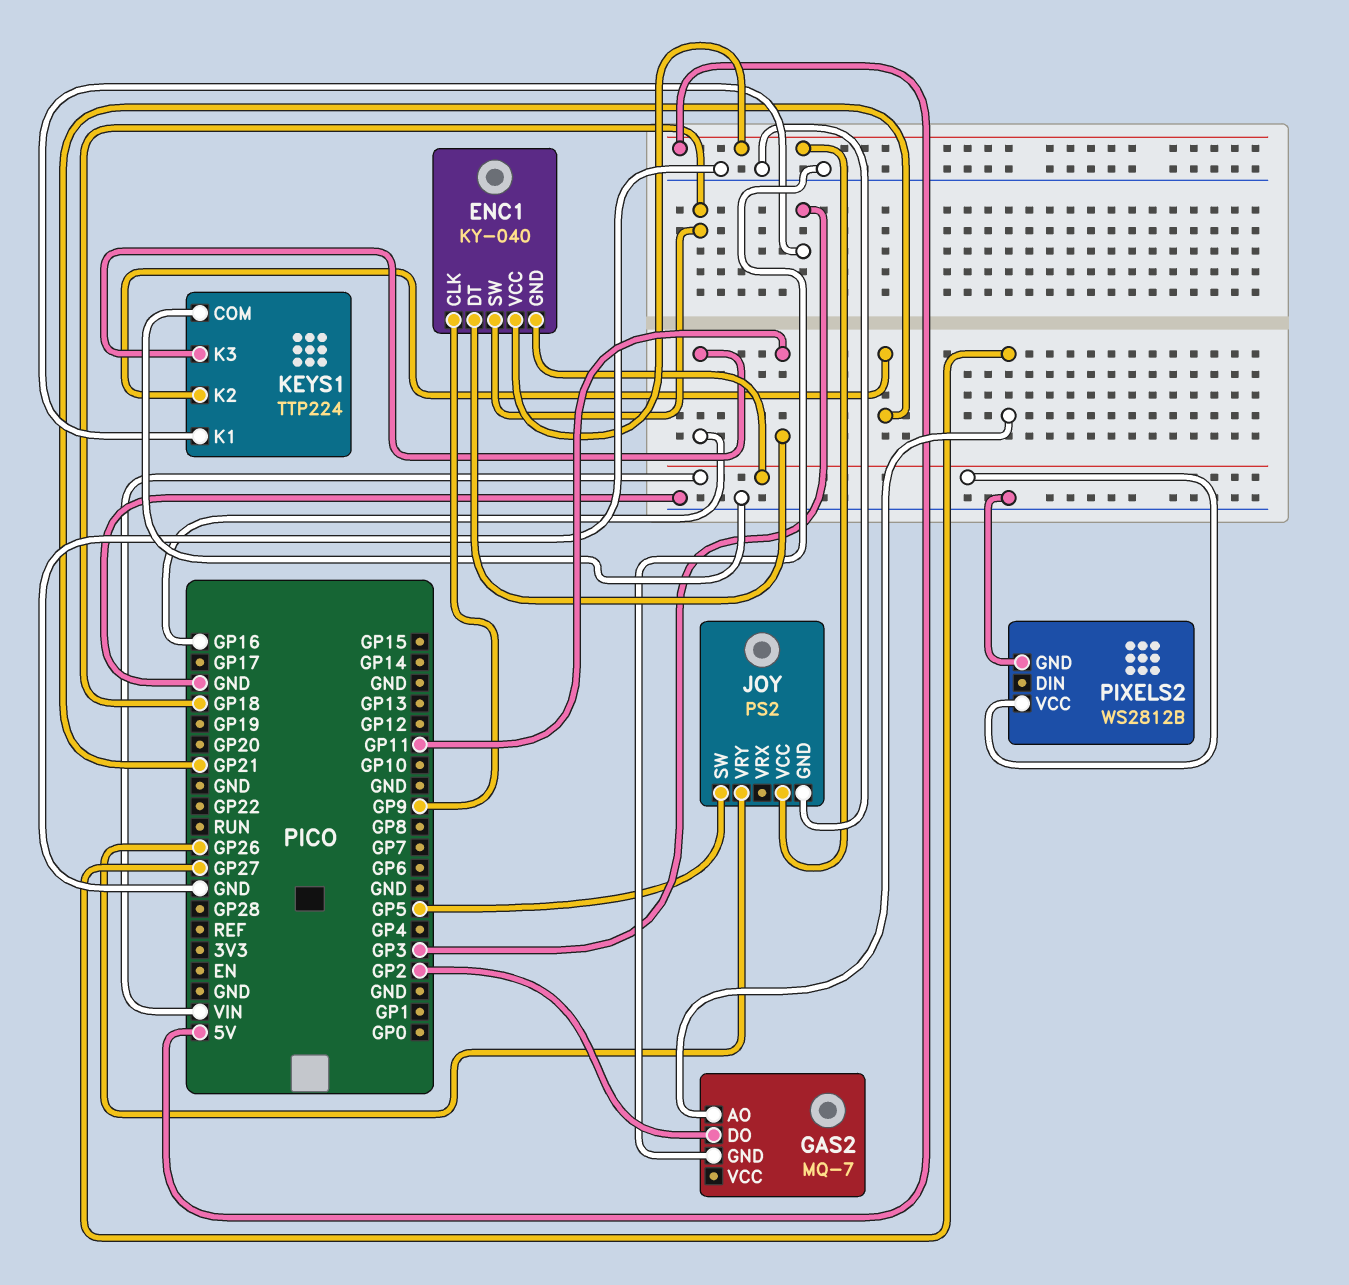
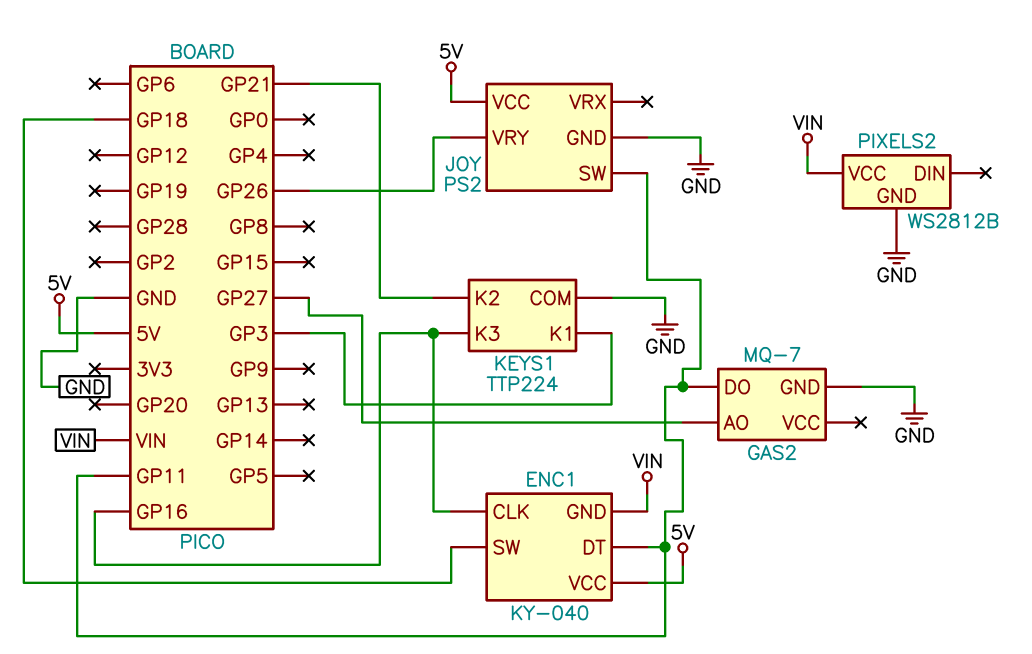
ENC1 pin CLK: GP9 -> GP16
GAS2 pin DO: GP2 -> GP11
JOY pin SW: GP5 -> GP11

